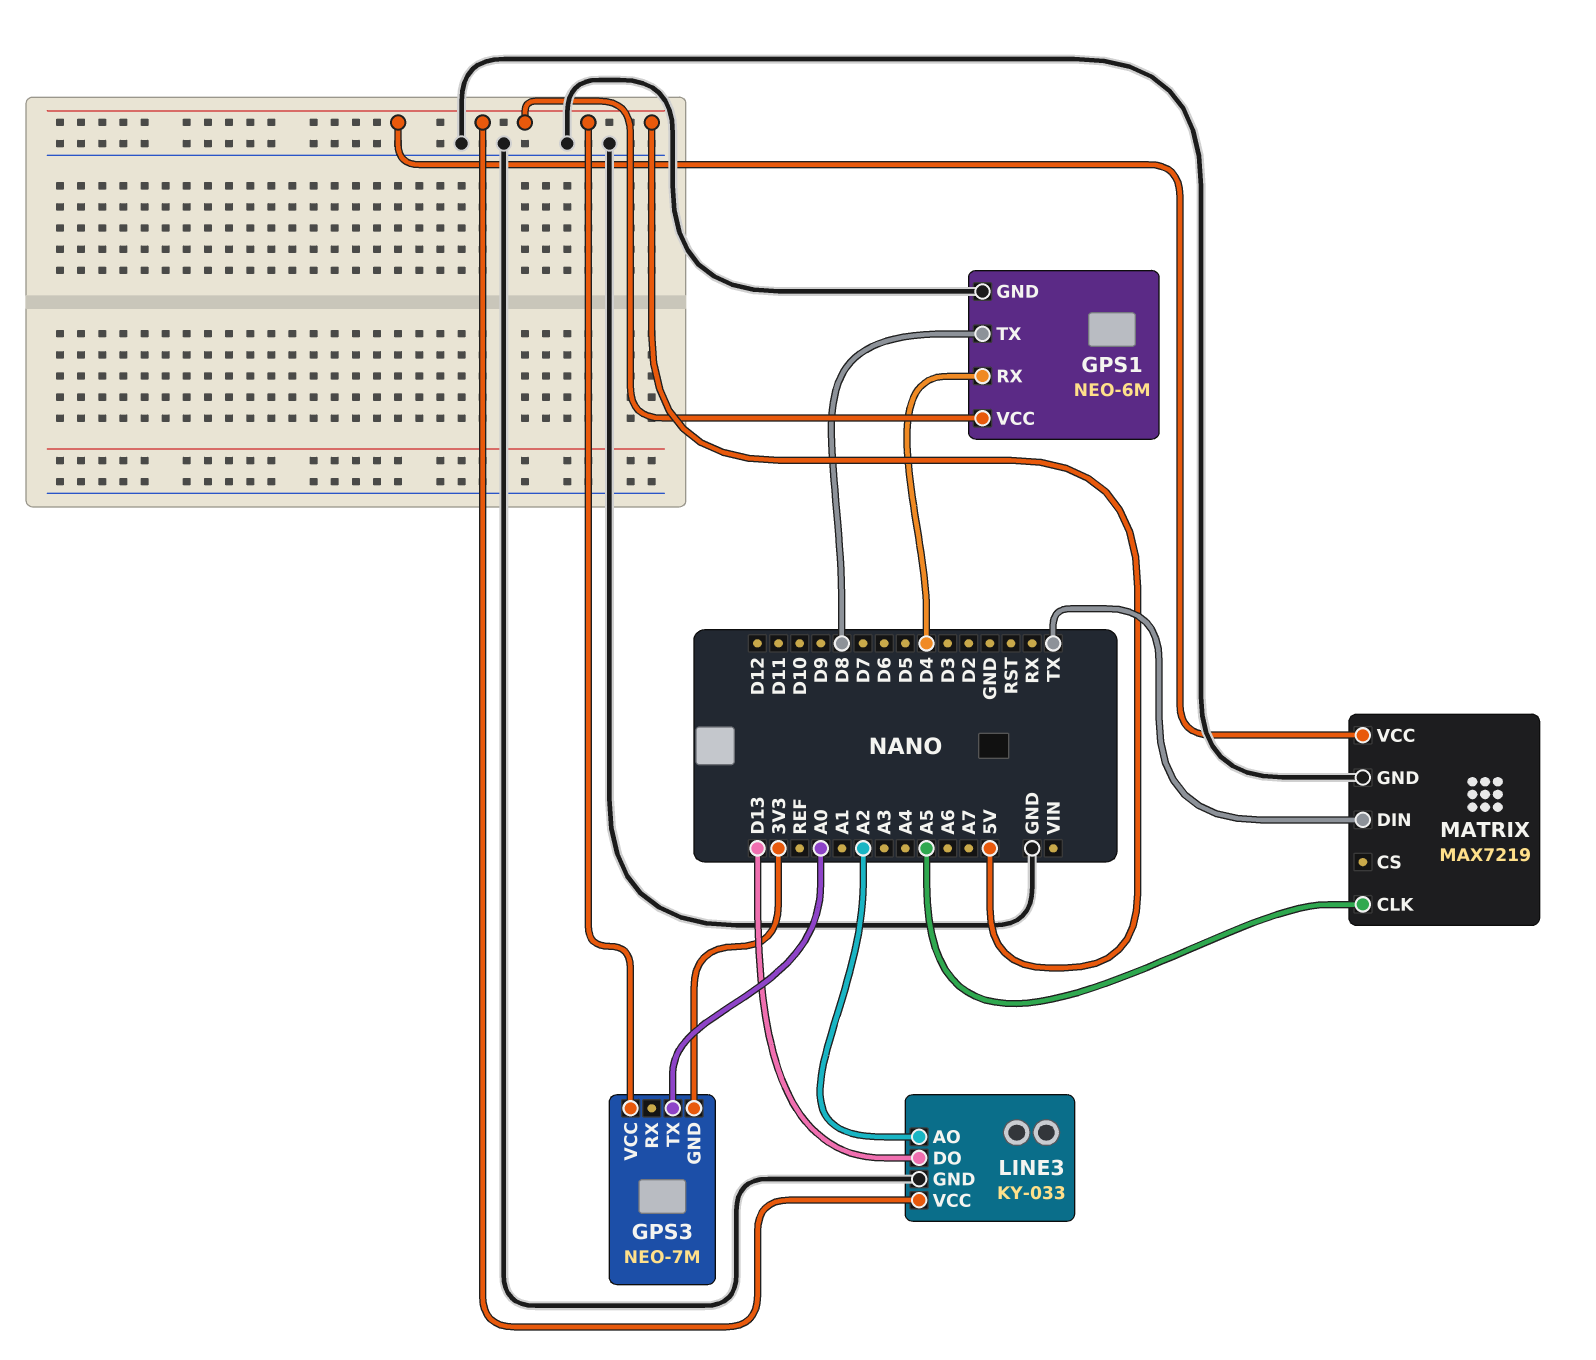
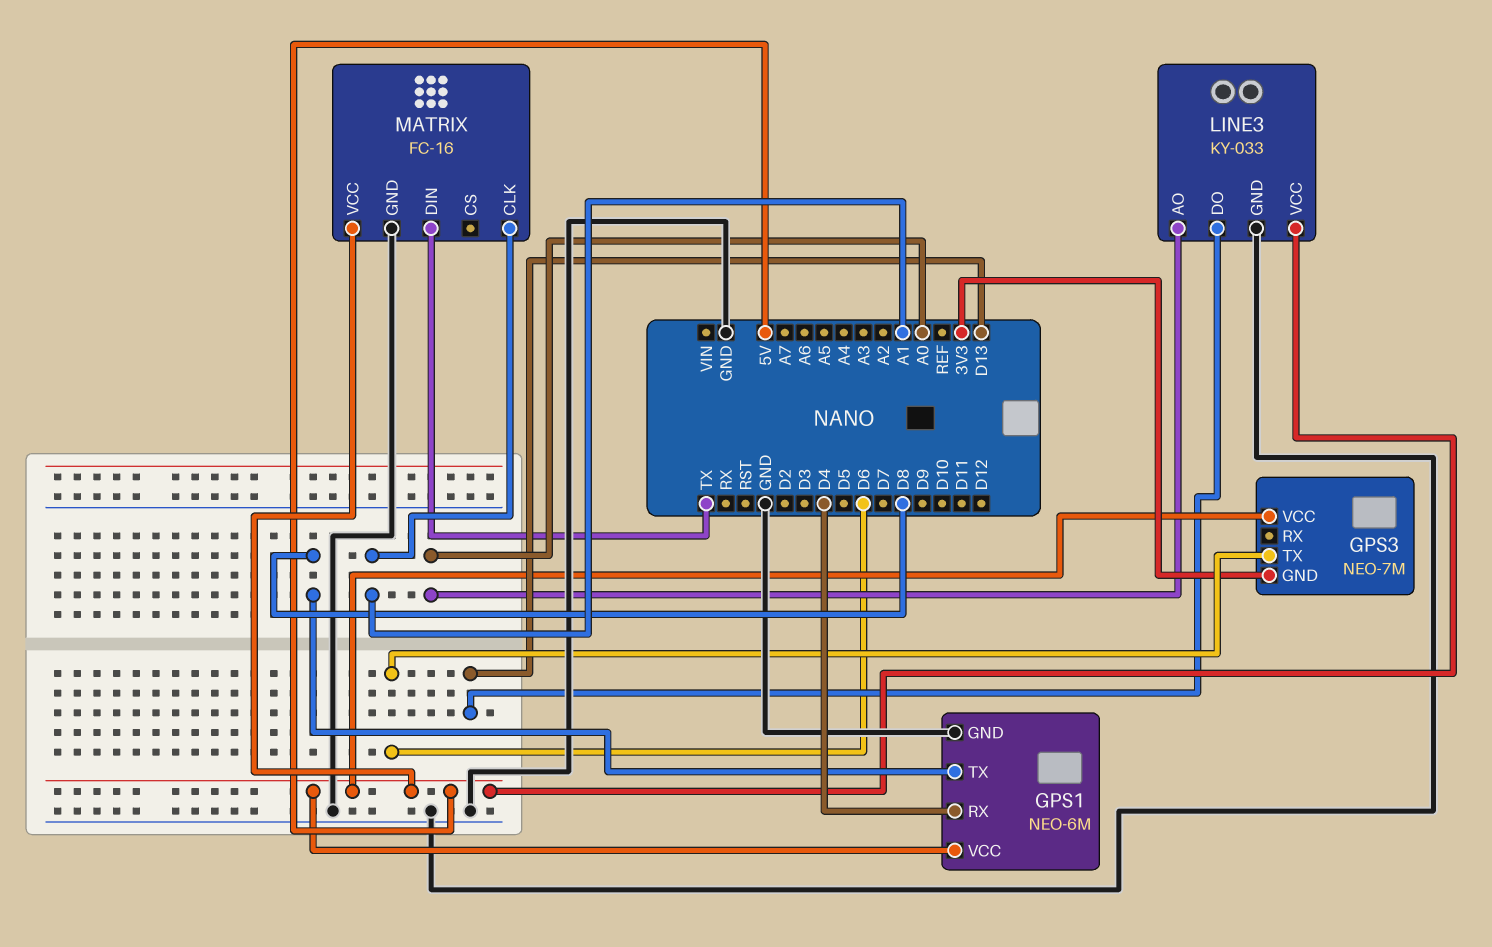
GPS3 pin TX: A0 -> D6
LINE3 pin AO: A2 -> A0
MATRIX: MAX7219 -> FC-16
MATRIX pin CLK: A5 -> A1

